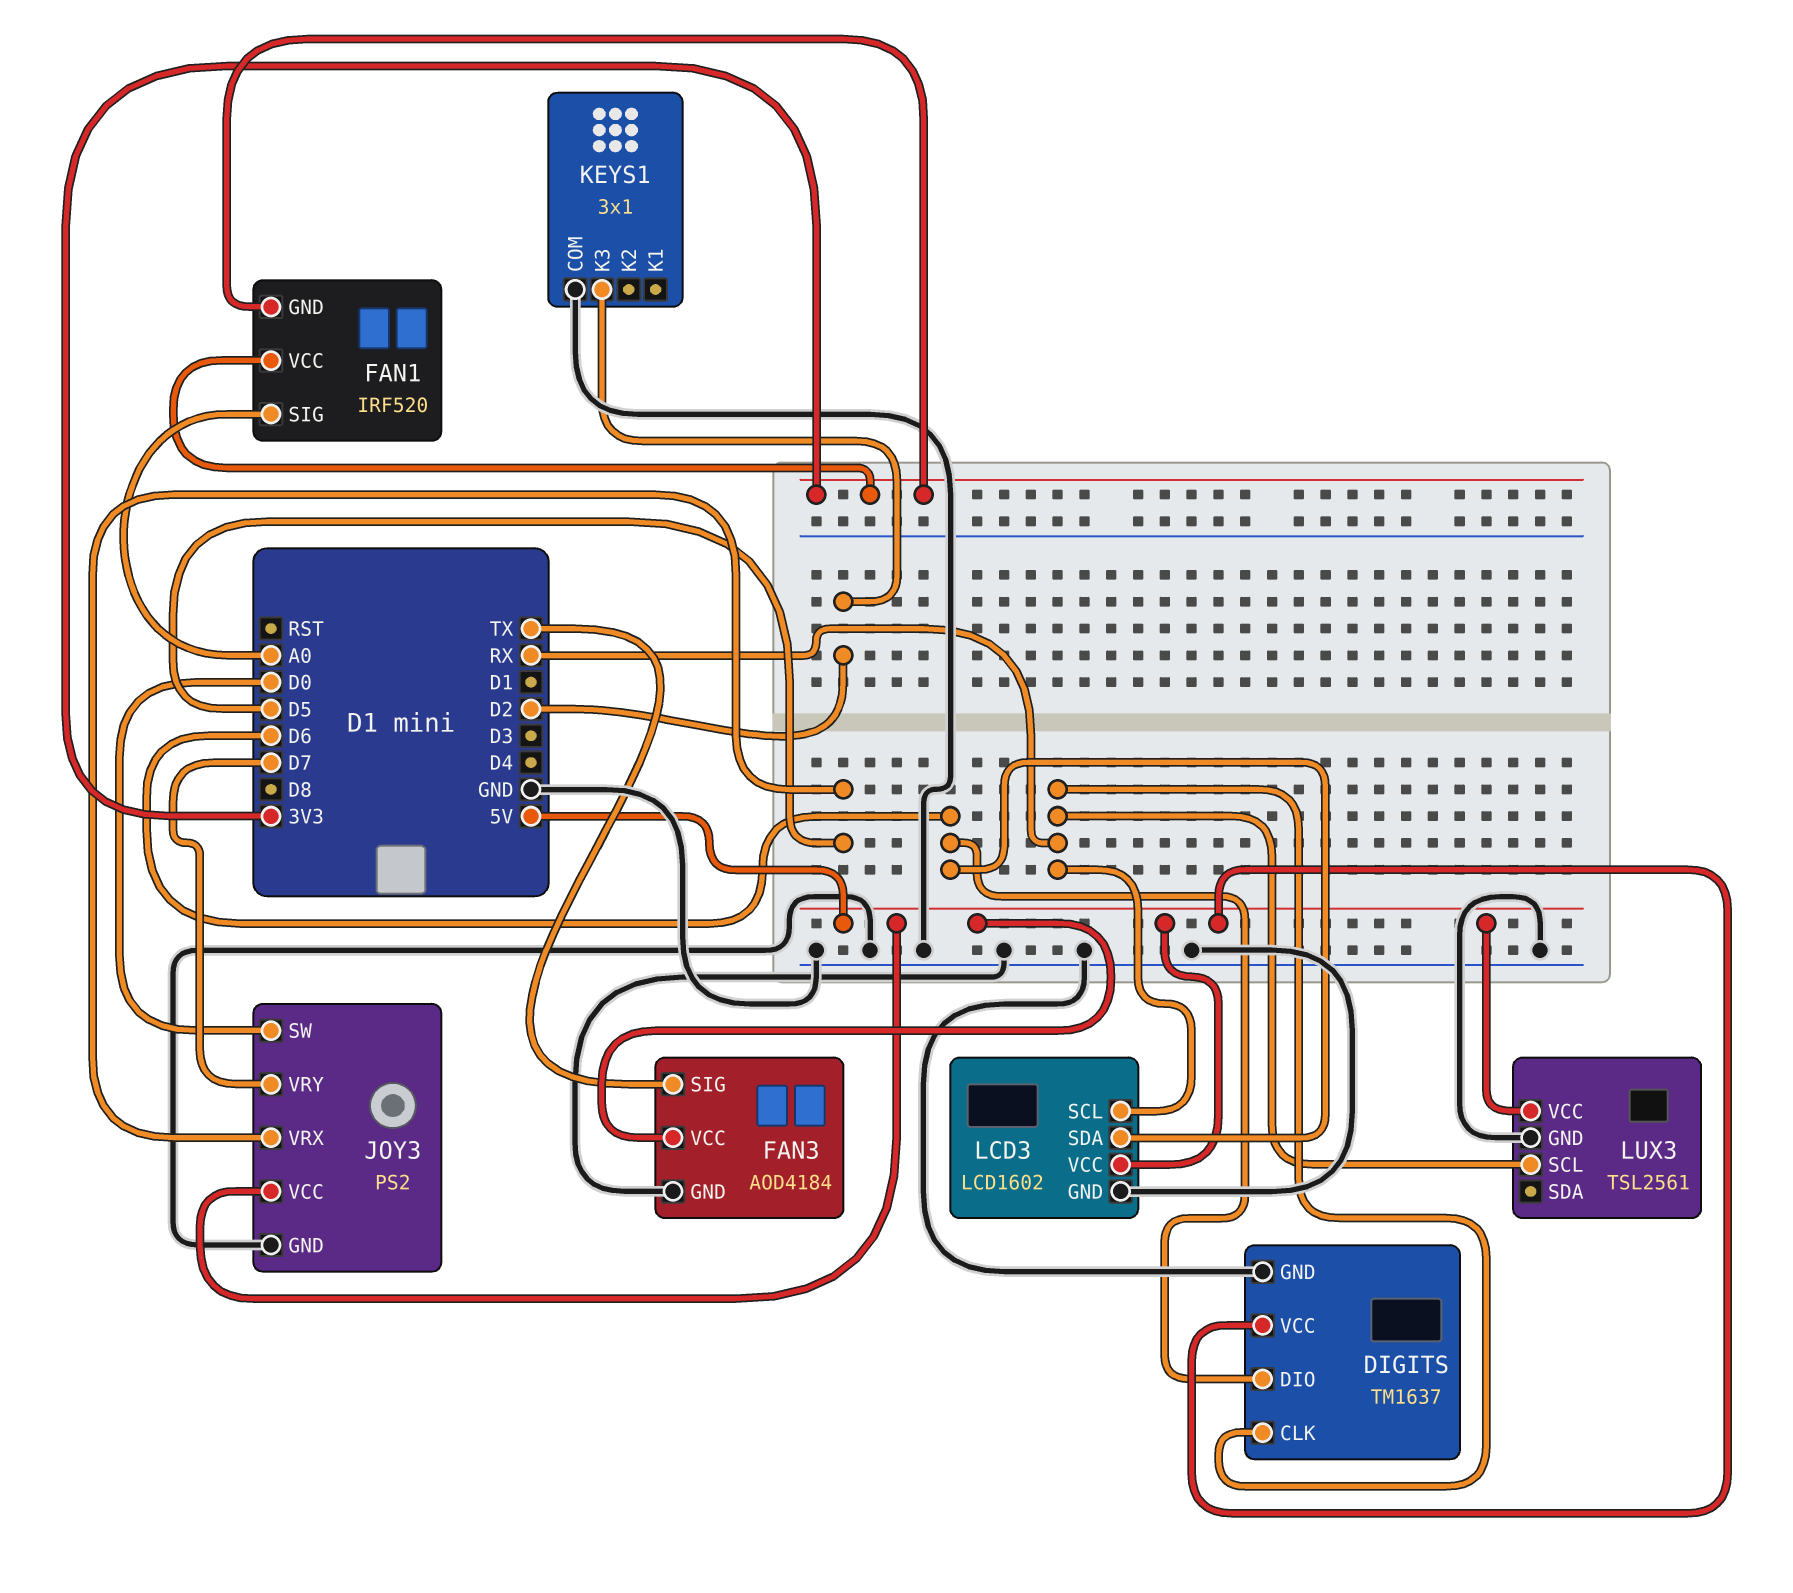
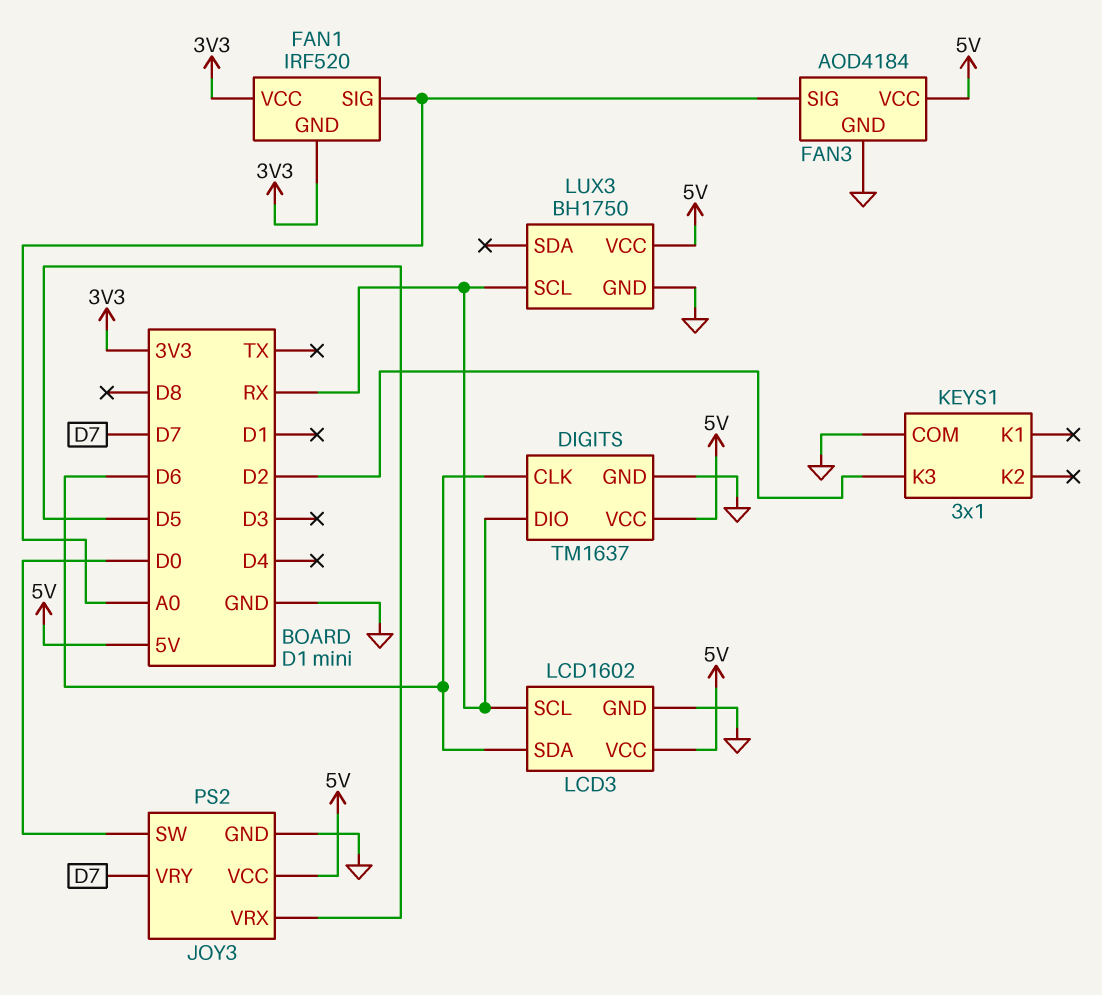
DIGITS pin CLK: RX -> D6
DIGITS pin DIO: D6 -> RX
FAN3 pin SIG: TX -> A0
LUX3: TSL2561 -> BH1750

